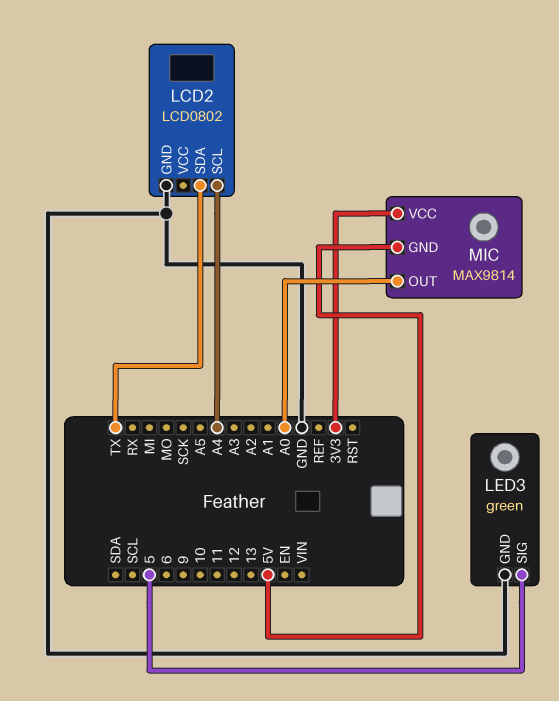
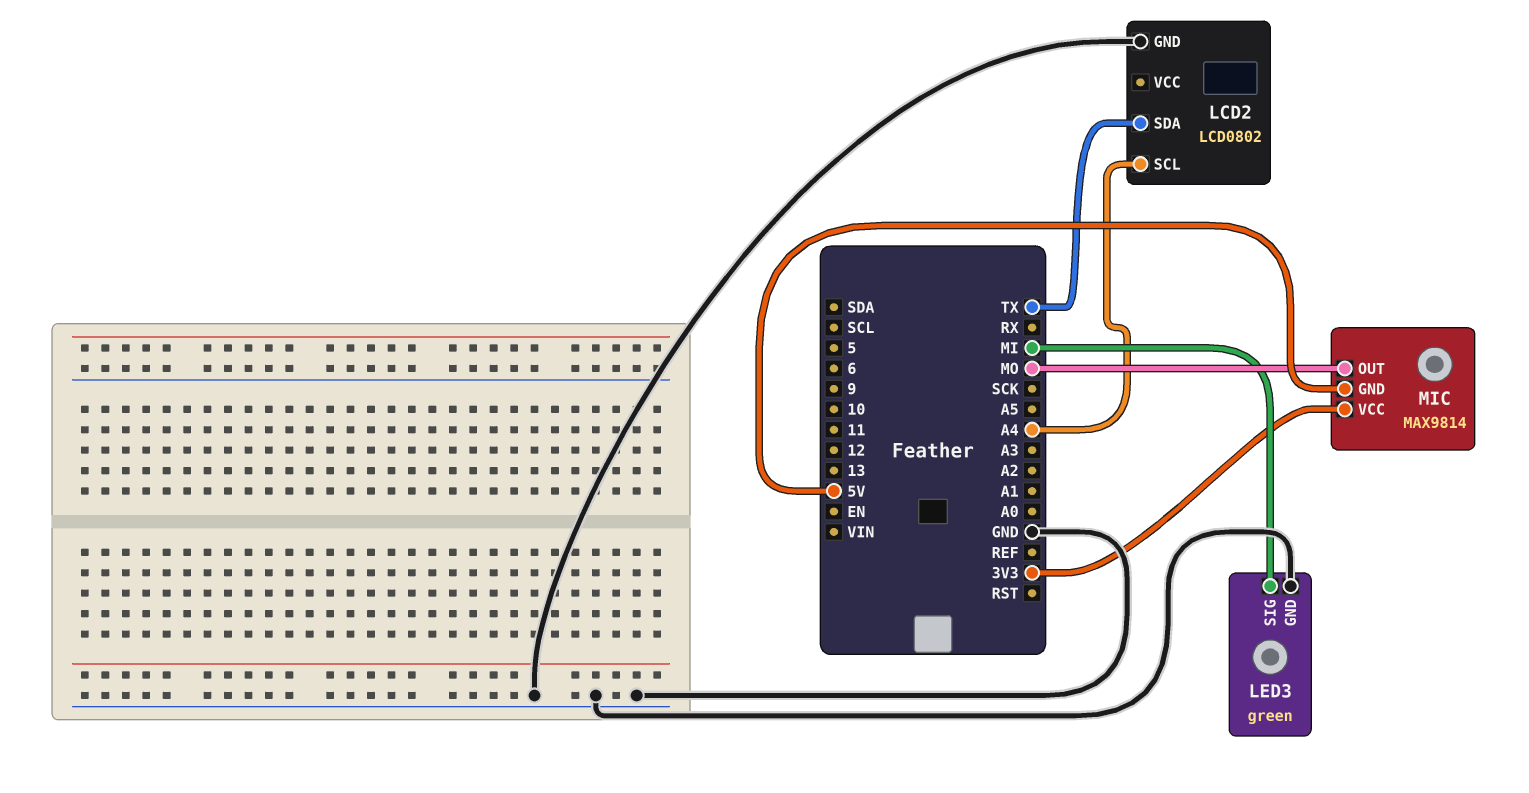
LED3 pin SIG: 5 -> MI
MIC pin OUT: A0 -> MO

